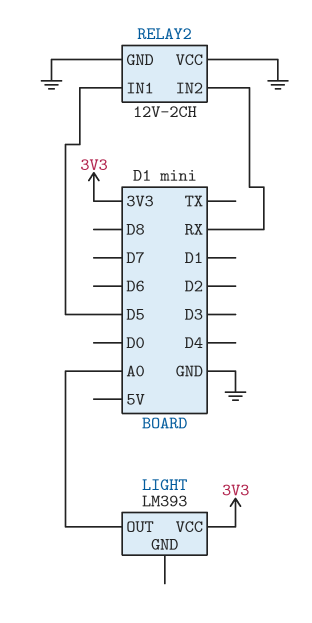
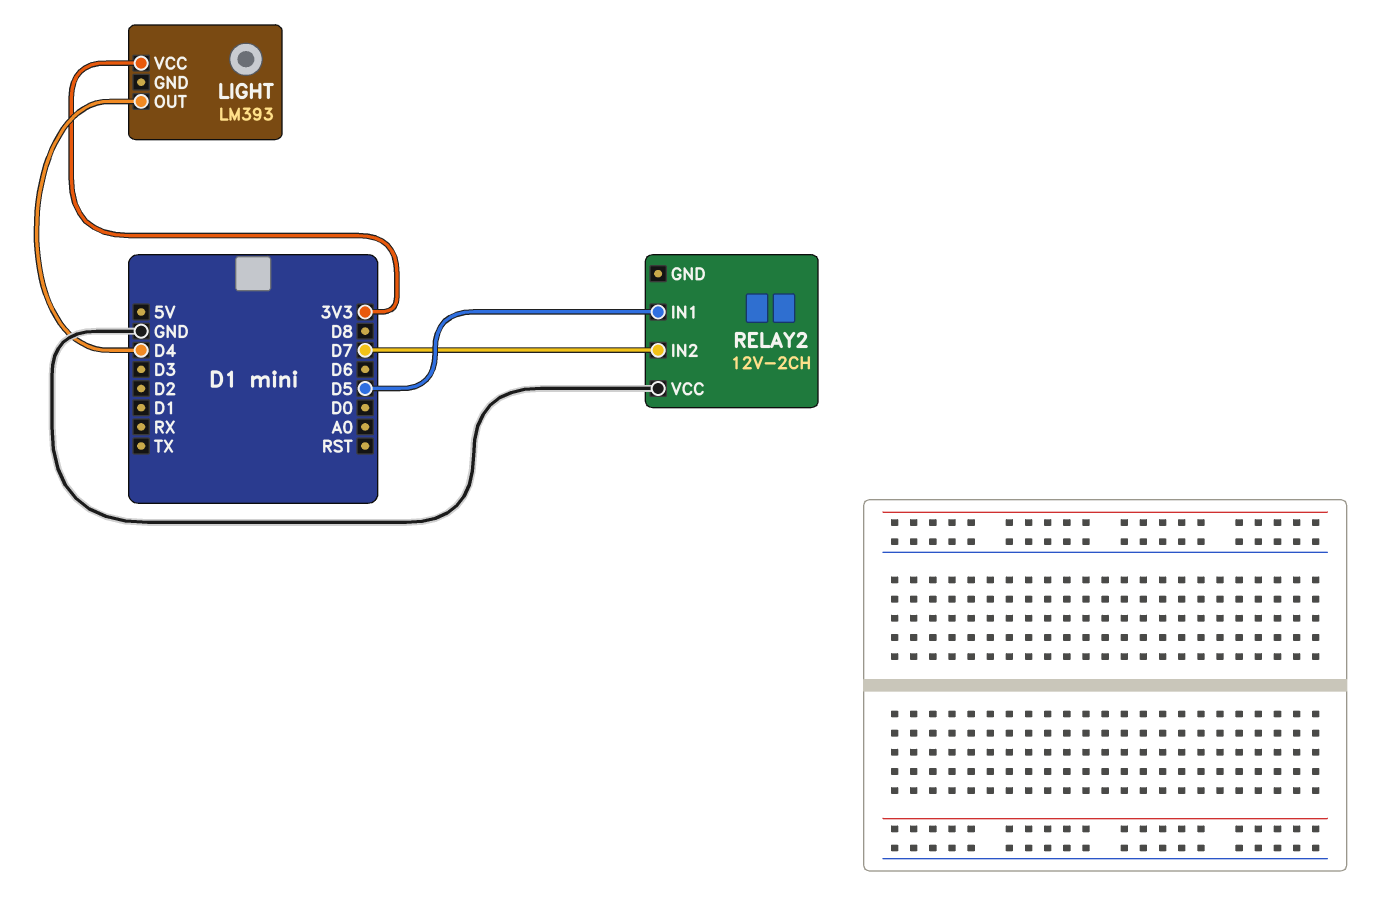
LIGHT pin OUT: A0 -> D4
RELAY2 pin GND: GND -> none
RELAY2 pin IN2: RX -> D7

